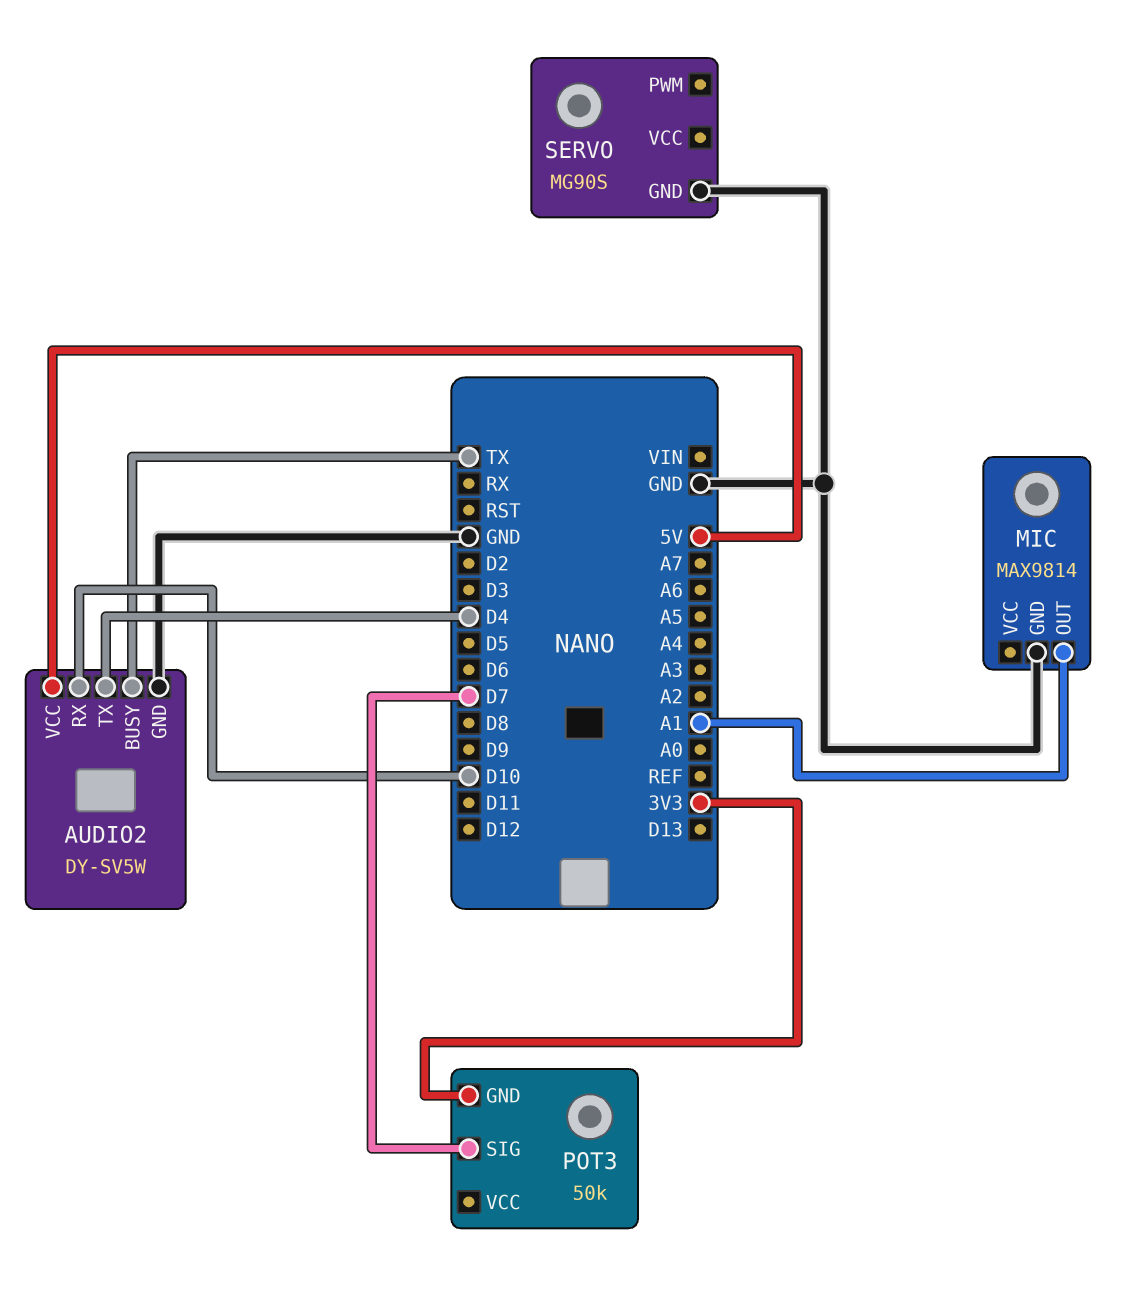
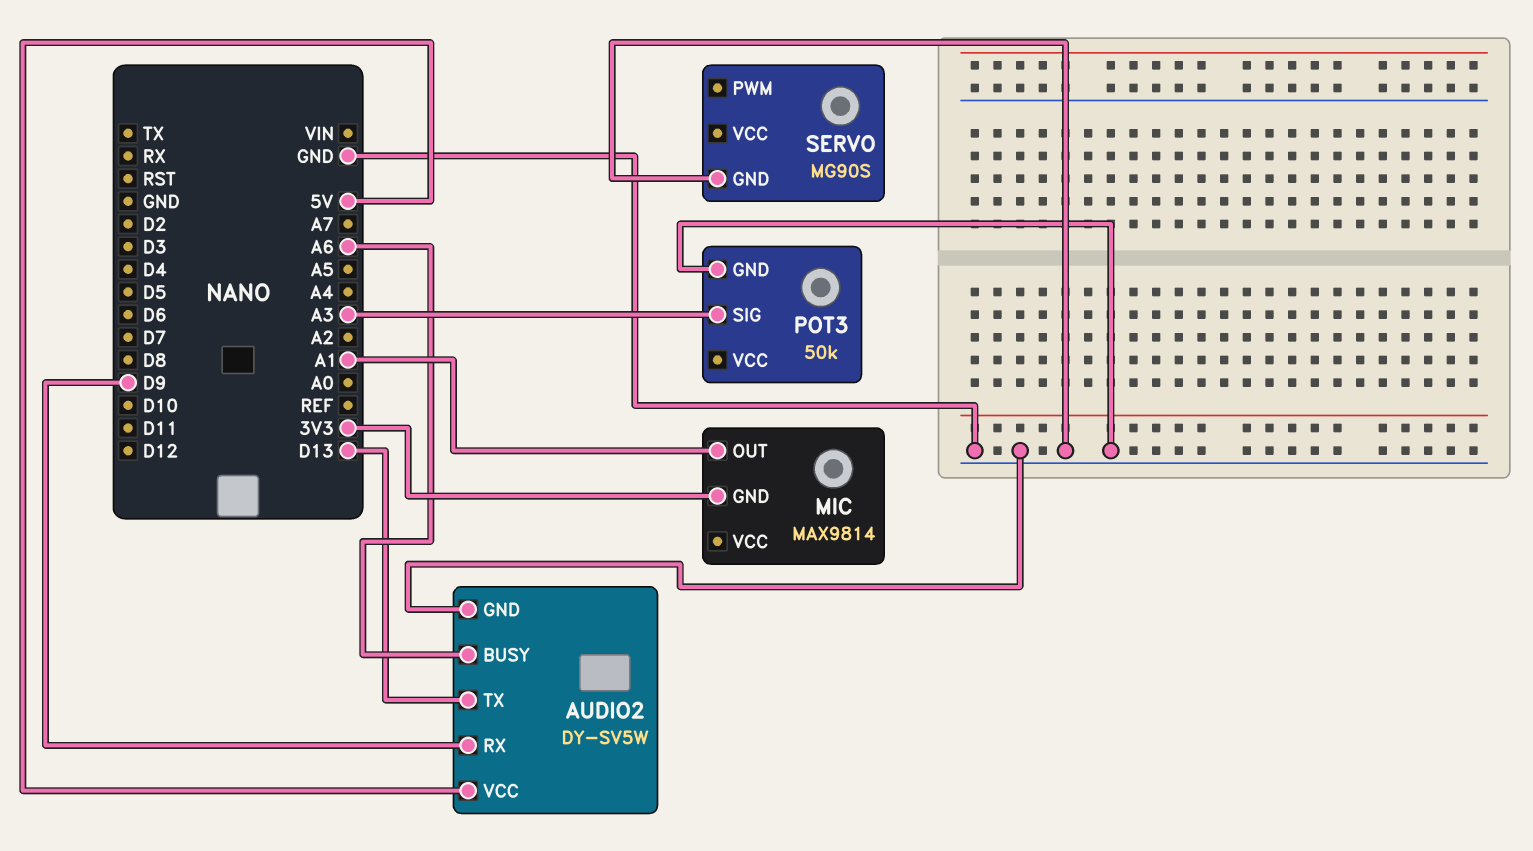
AUDIO2 pin BUSY: TX -> A6
AUDIO2 pin RX: D10 -> D9
AUDIO2 pin TX: D4 -> D13
MIC pin GND: GND -> 3V3
POT3 pin GND: 3V3 -> GND
POT3 pin SIG: D7 -> A3

